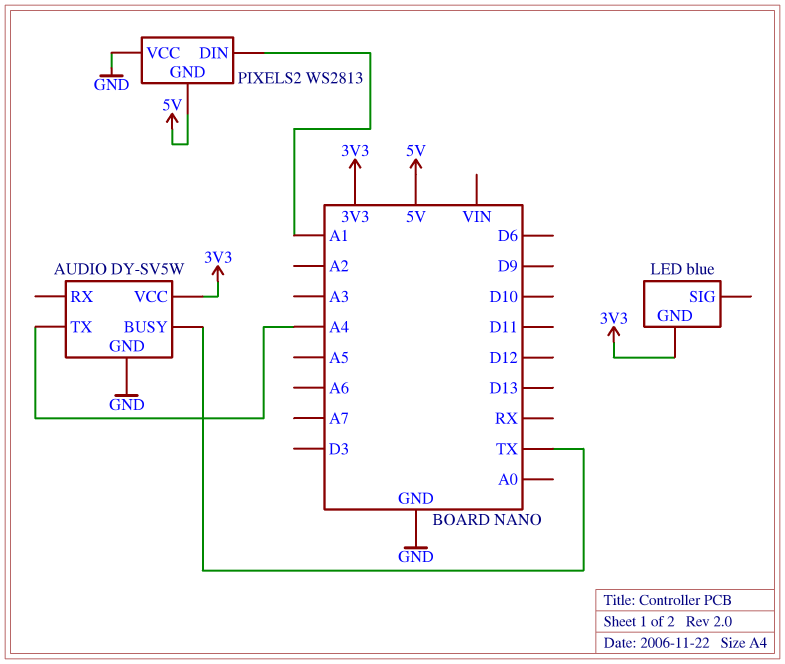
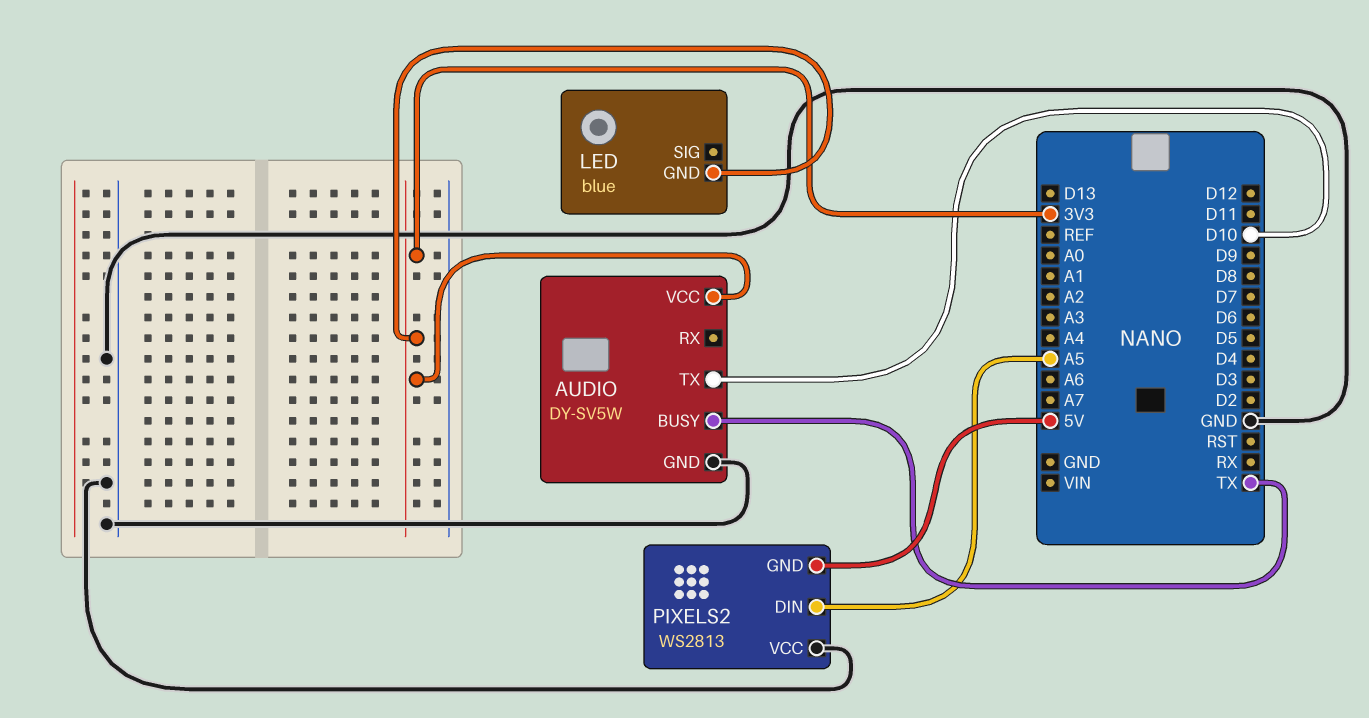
AUDIO pin TX: A4 -> D10
PIXELS2 pin DIN: A1 -> A5

